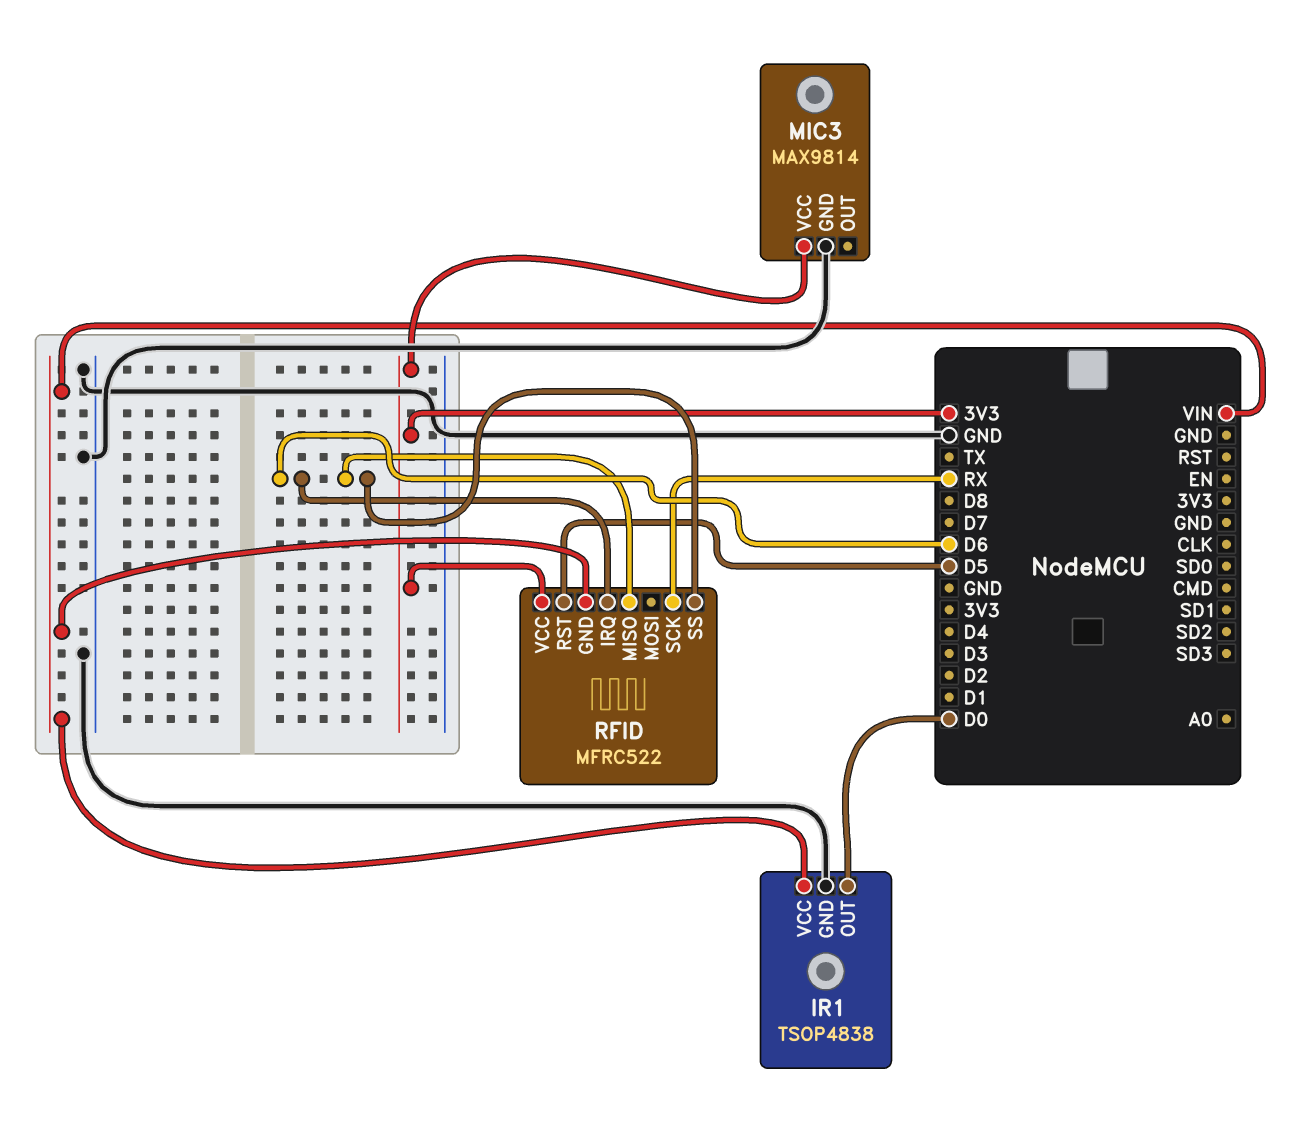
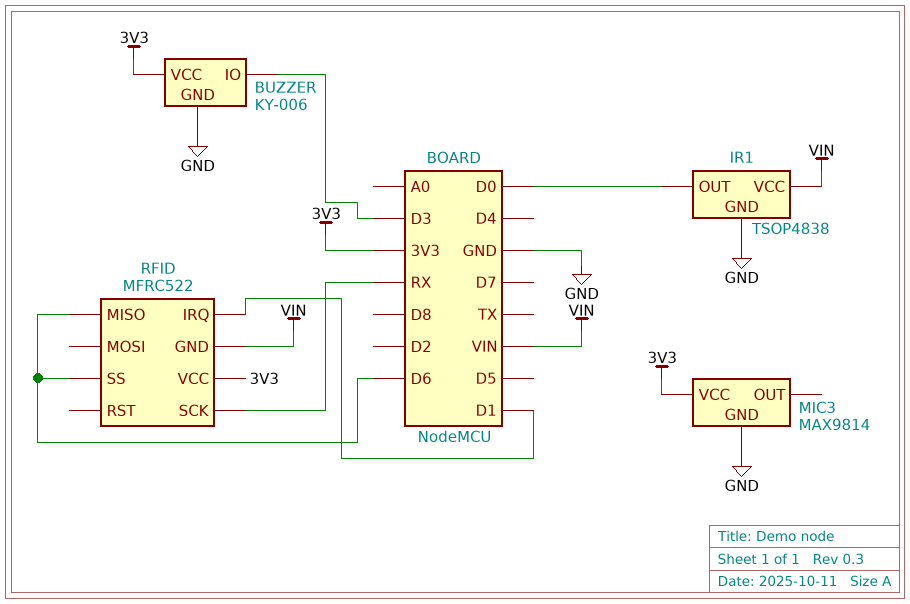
BUZZER: none -> KY-006
BUZZER pin GND: none -> GND
BUZZER pin IO: none -> D3
BUZZER pin VCC: none -> 3V3
RFID pin IRQ: D6 -> D1
RFID pin RST: D5 -> none

